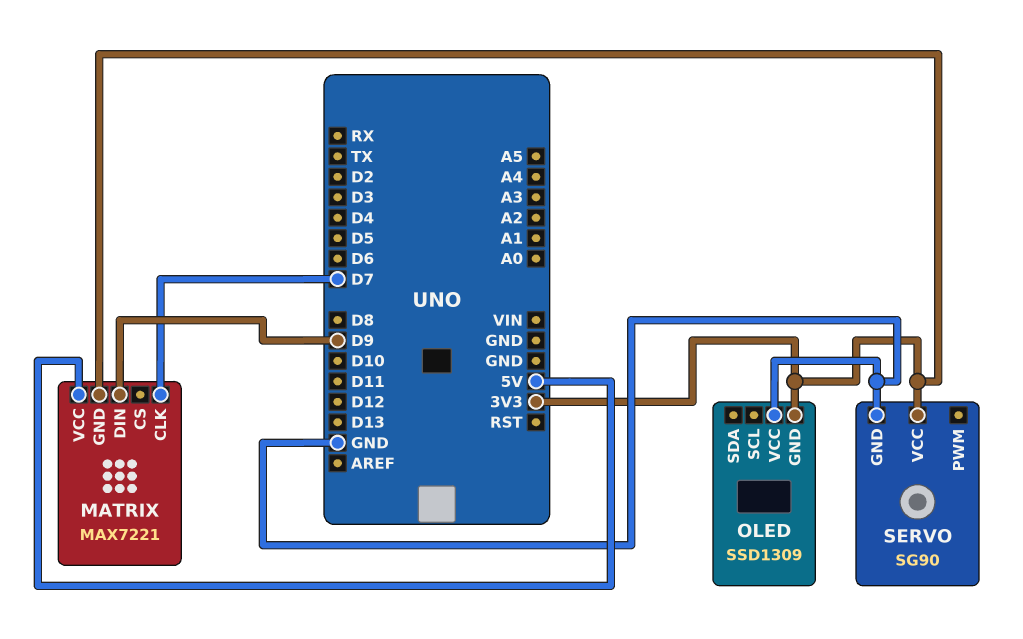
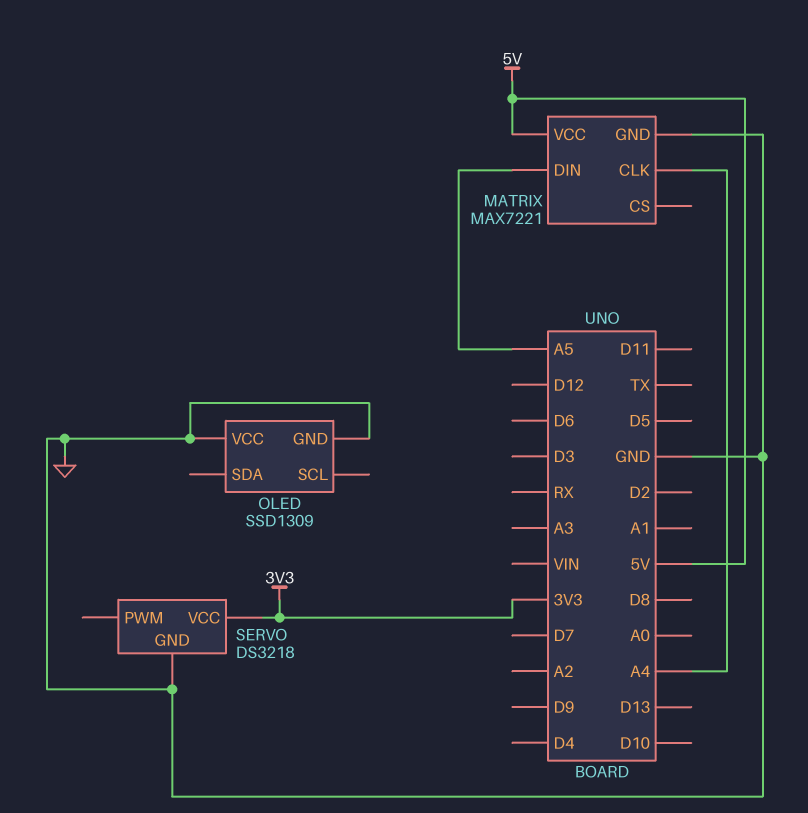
MATRIX pin CLK: D7 -> A4
MATRIX pin DIN: D9 -> A5
MATRIX pin GND: 3V3 -> GND
OLED pin GND: 3V3 -> GND
SERVO: SG90 -> DS3218

